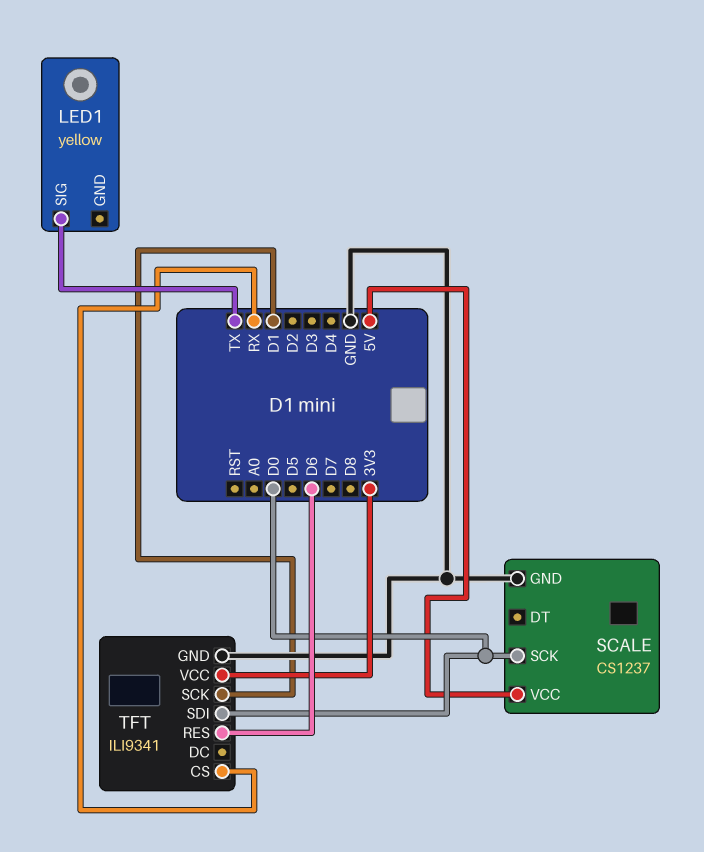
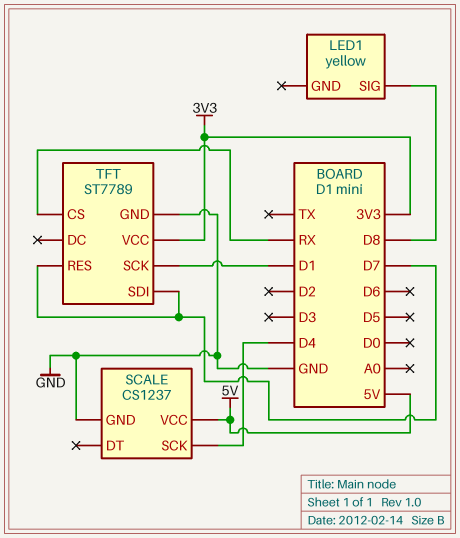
LED1 pin SIG: TX -> D8
SCALE pin SCK: D0 -> D4
TFT: ILI9341 -> ST7789
TFT pin RES: D6 -> D7
TFT pin SDI: D0 -> D7

